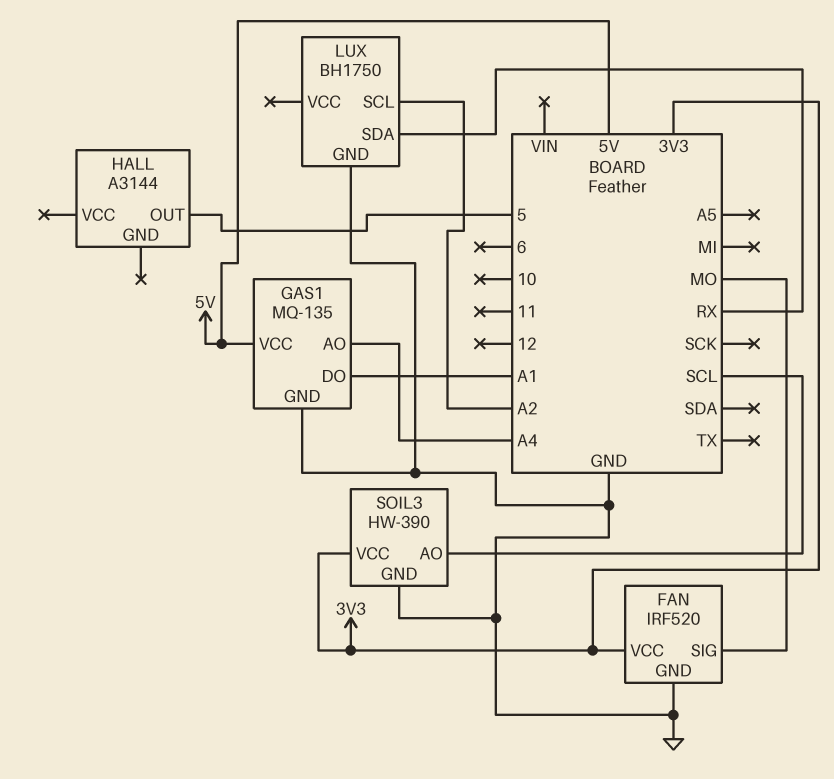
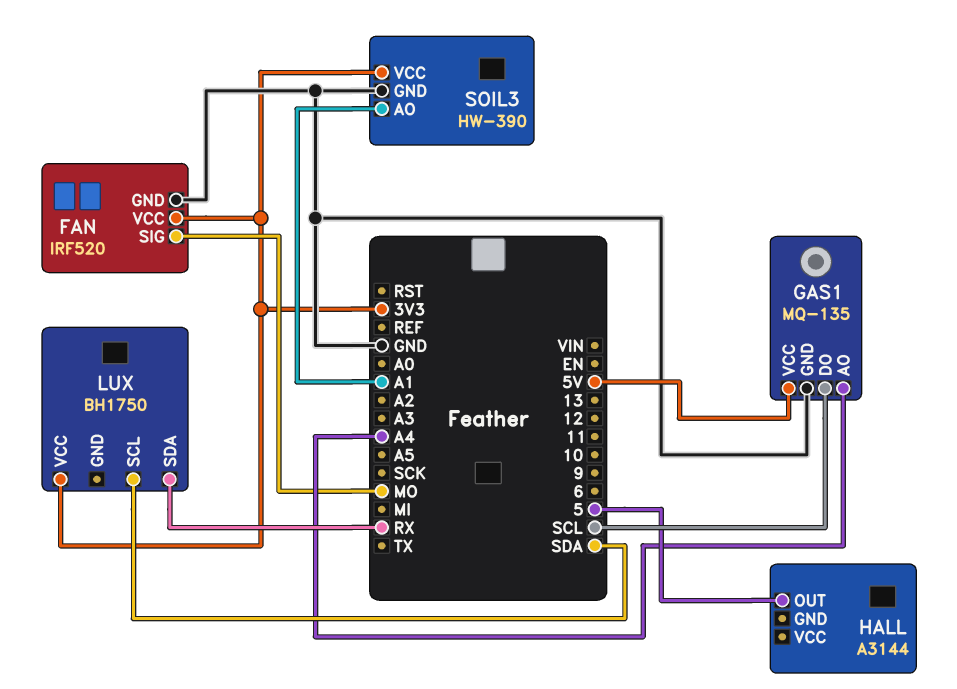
GAS1 pin DO: A1 -> SCL
LUX pin GND: GND -> none
LUX pin SCL: A2 -> SDA
LUX pin VCC: none -> 3V3
SOIL3 pin AO: SCL -> A1

